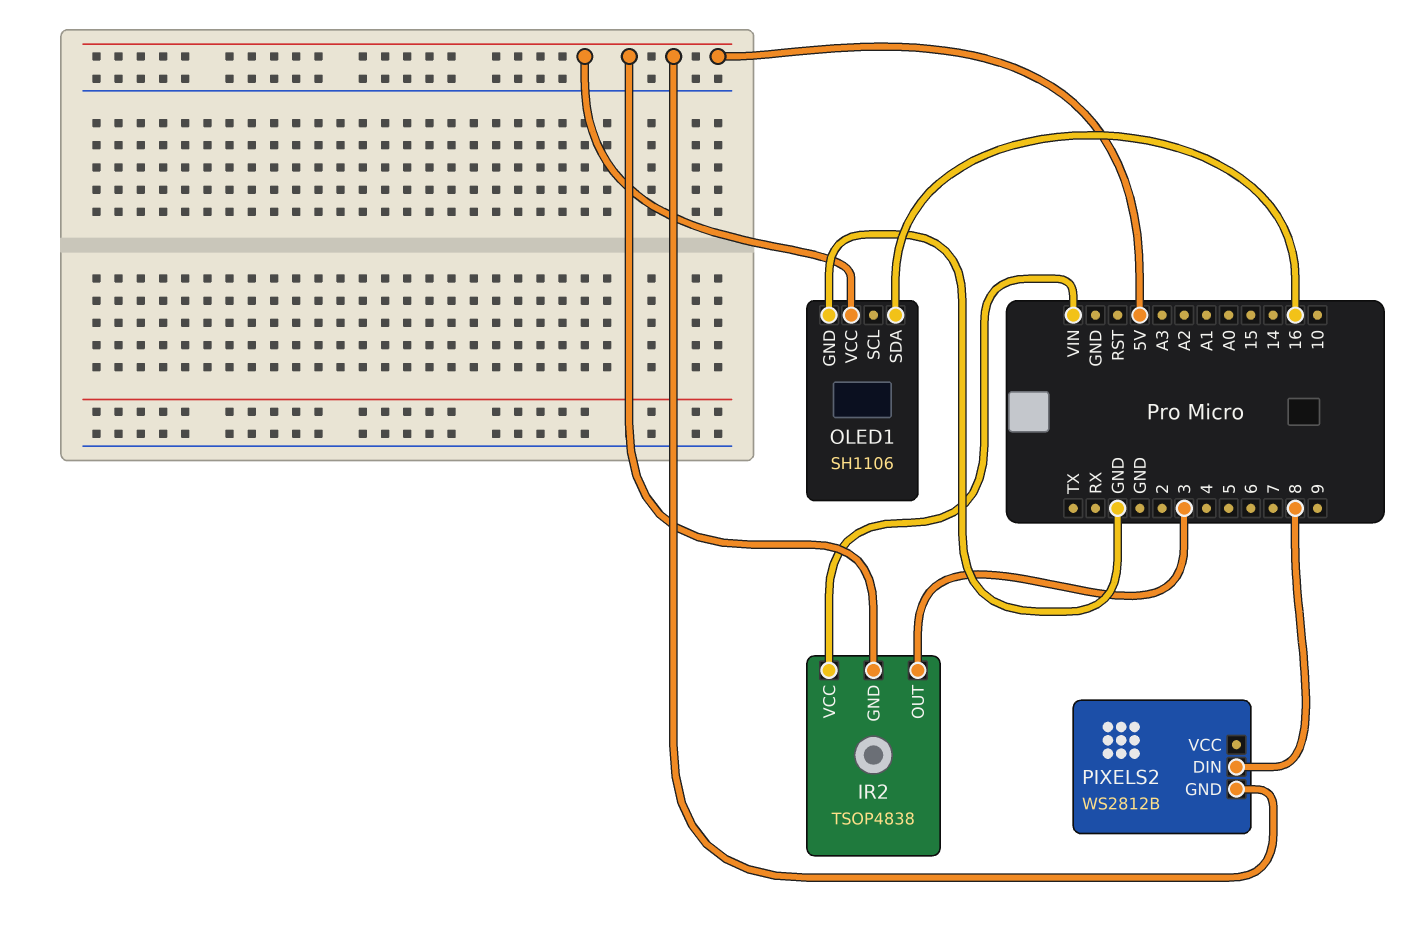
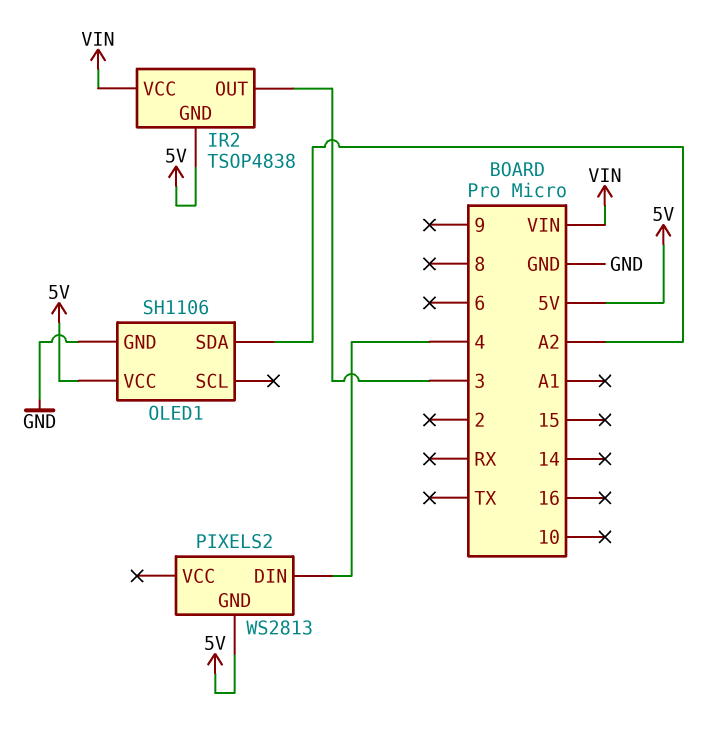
OLED1 pin SDA: 16 -> A2
PIXELS2: WS2812B -> WS2813
PIXELS2 pin DIN: 8 -> 4

